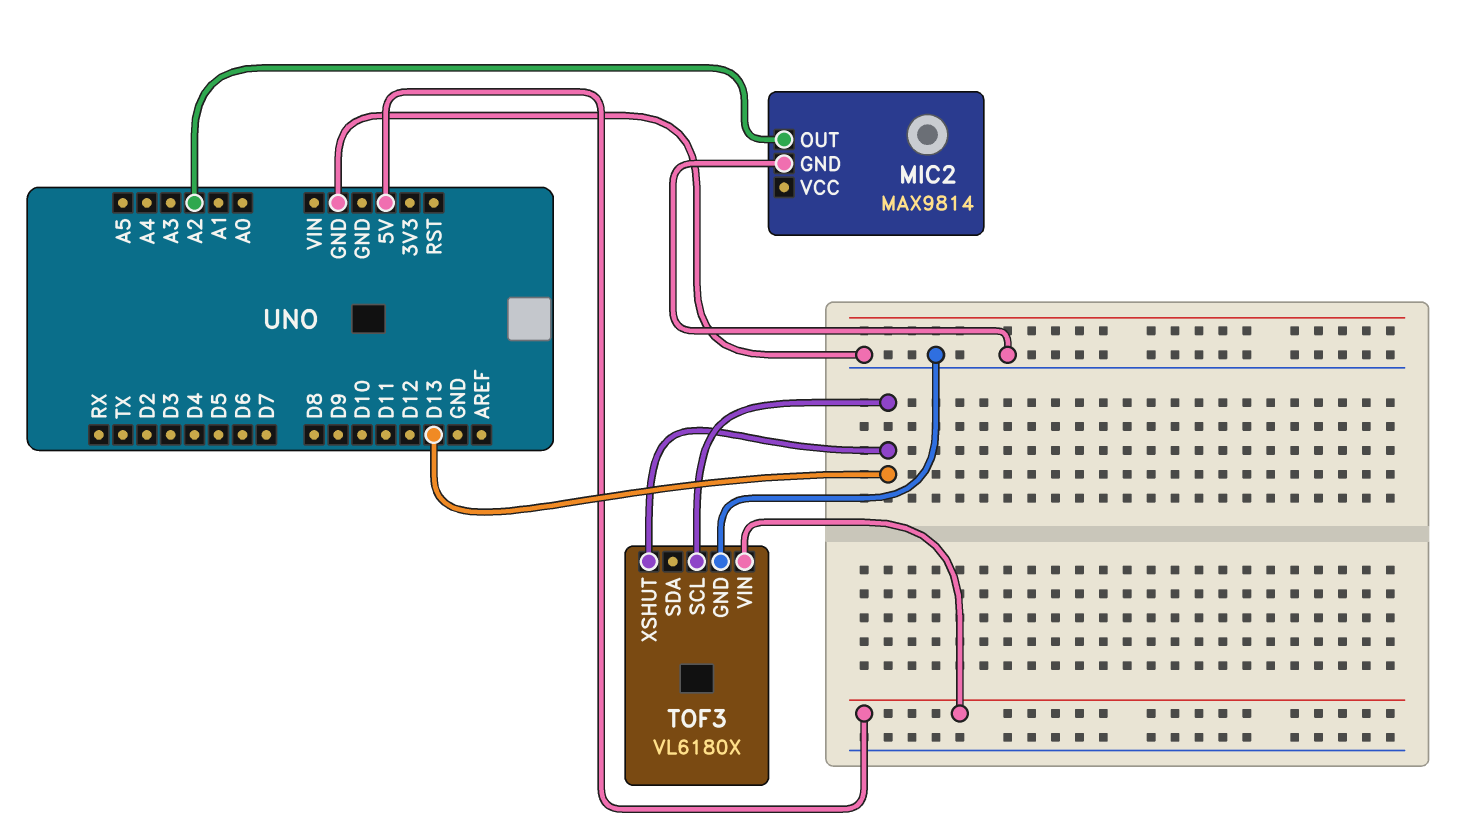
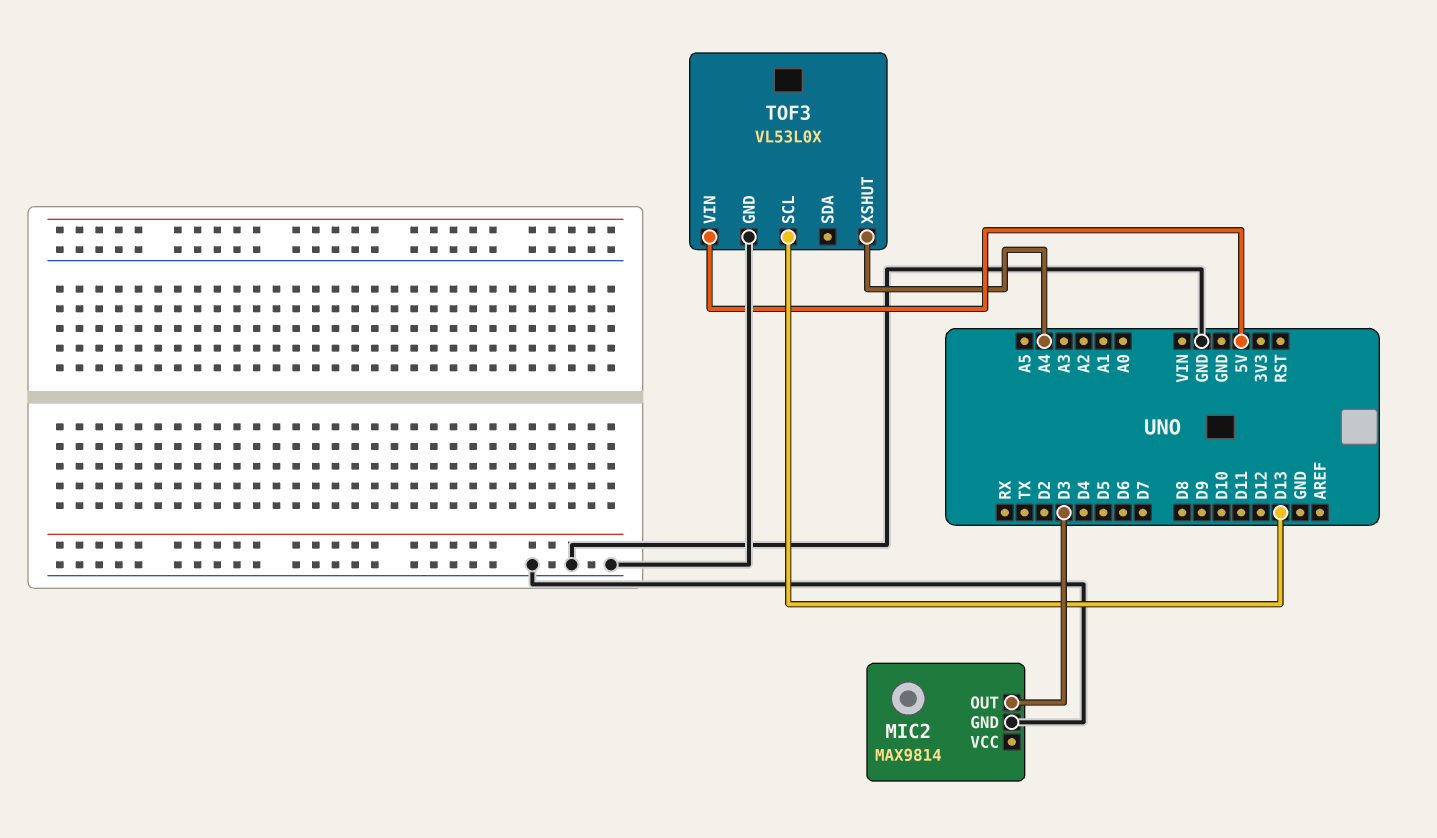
MIC2 pin OUT: A2 -> D3
TOF3: VL6180X -> VL53L0X
TOF3 pin XSHUT: D13 -> A4

